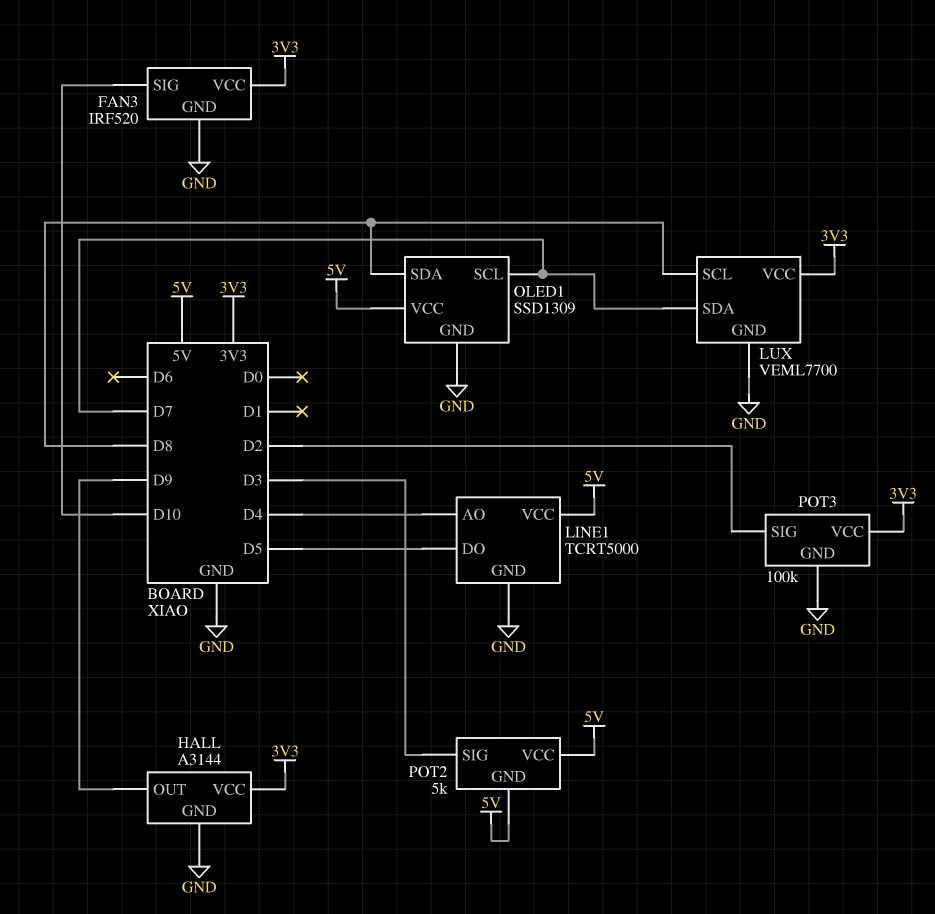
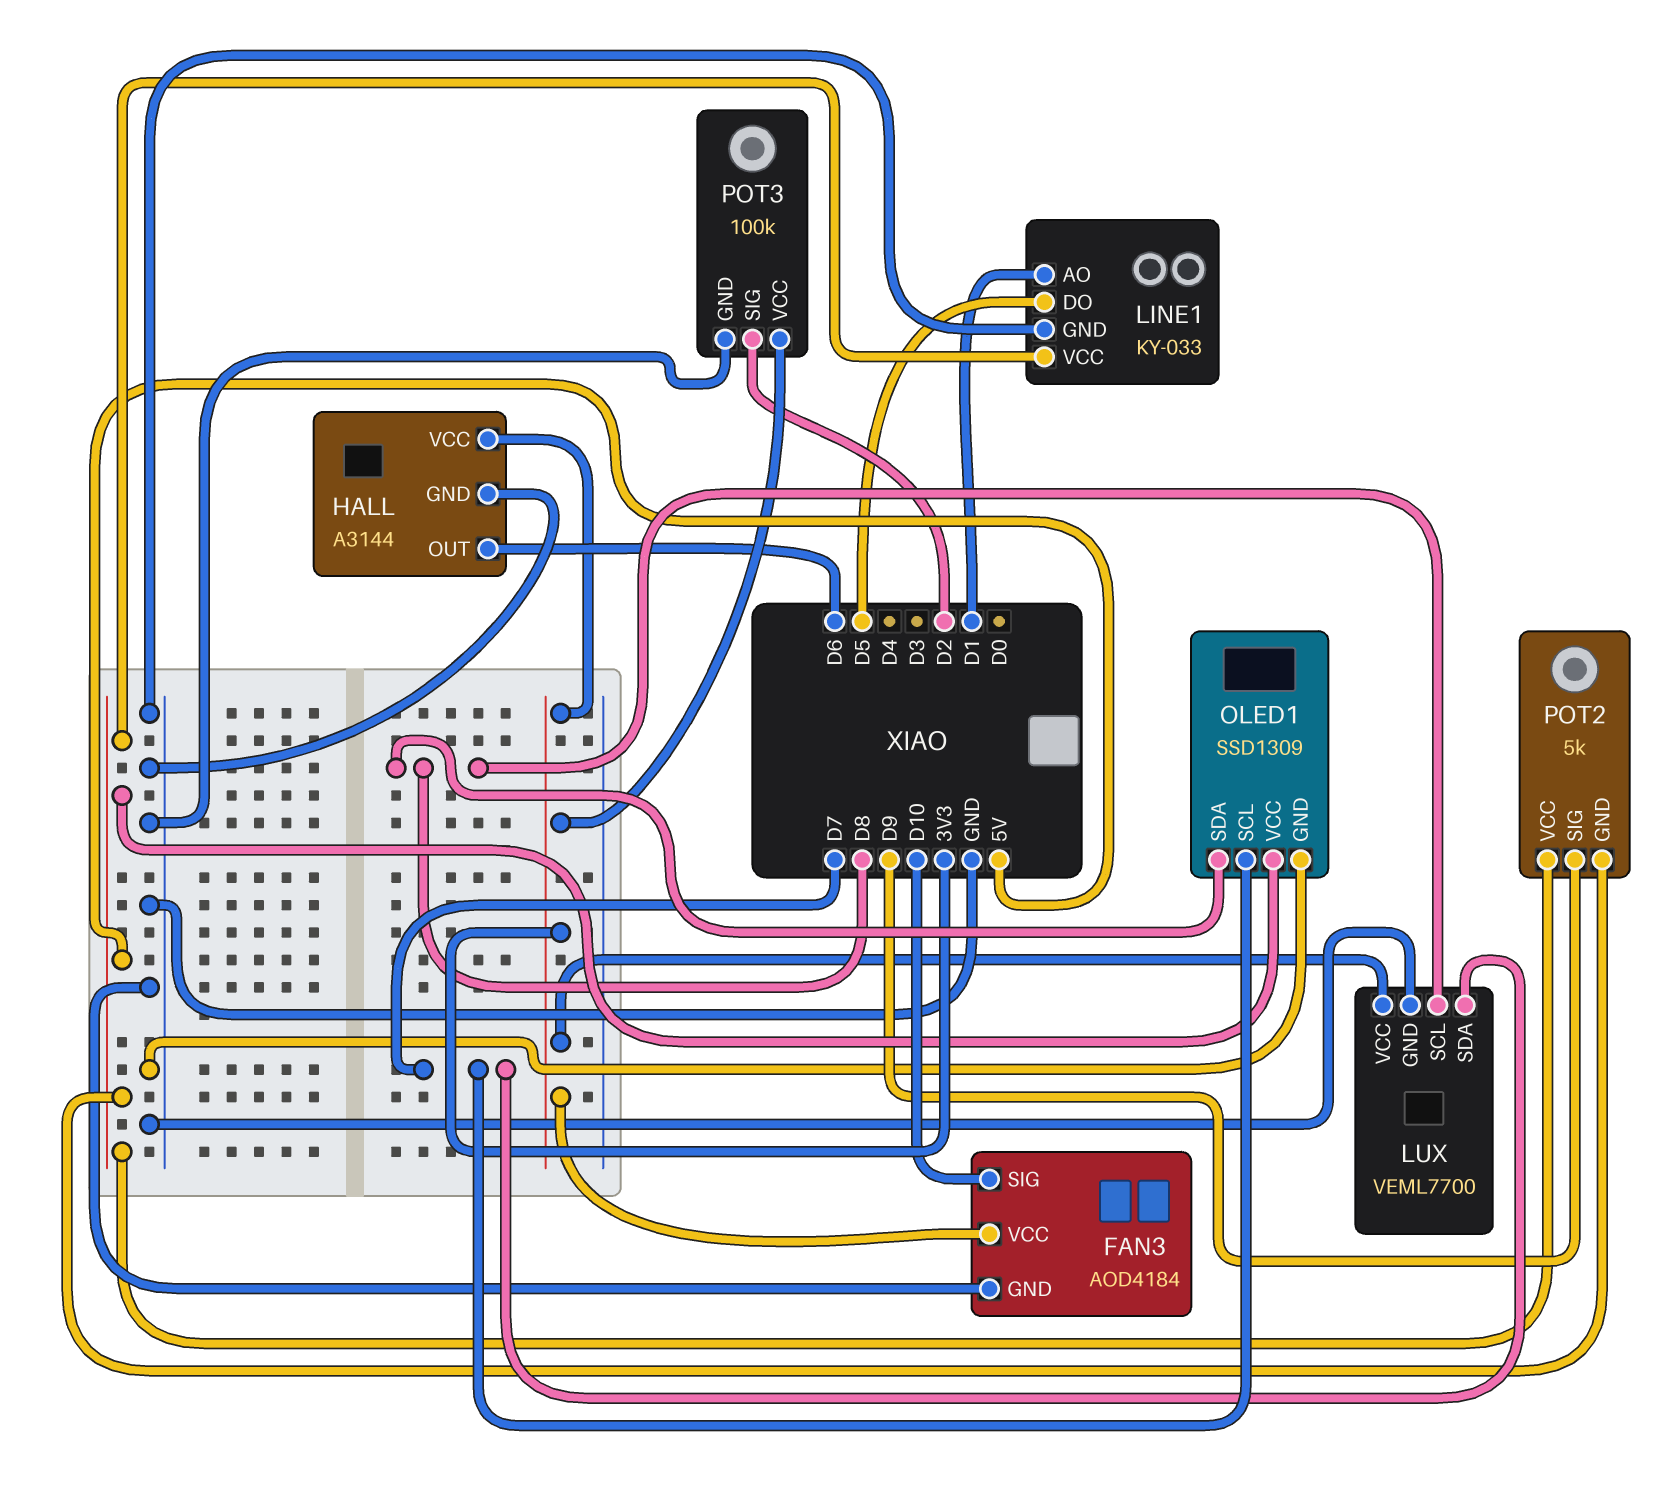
FAN3: IRF520 -> AOD4184
HALL pin OUT: D9 -> D6
LINE1: TCRT5000 -> KY-033
LINE1 pin AO: D4 -> D1
POT2 pin SIG: D3 -> D9

